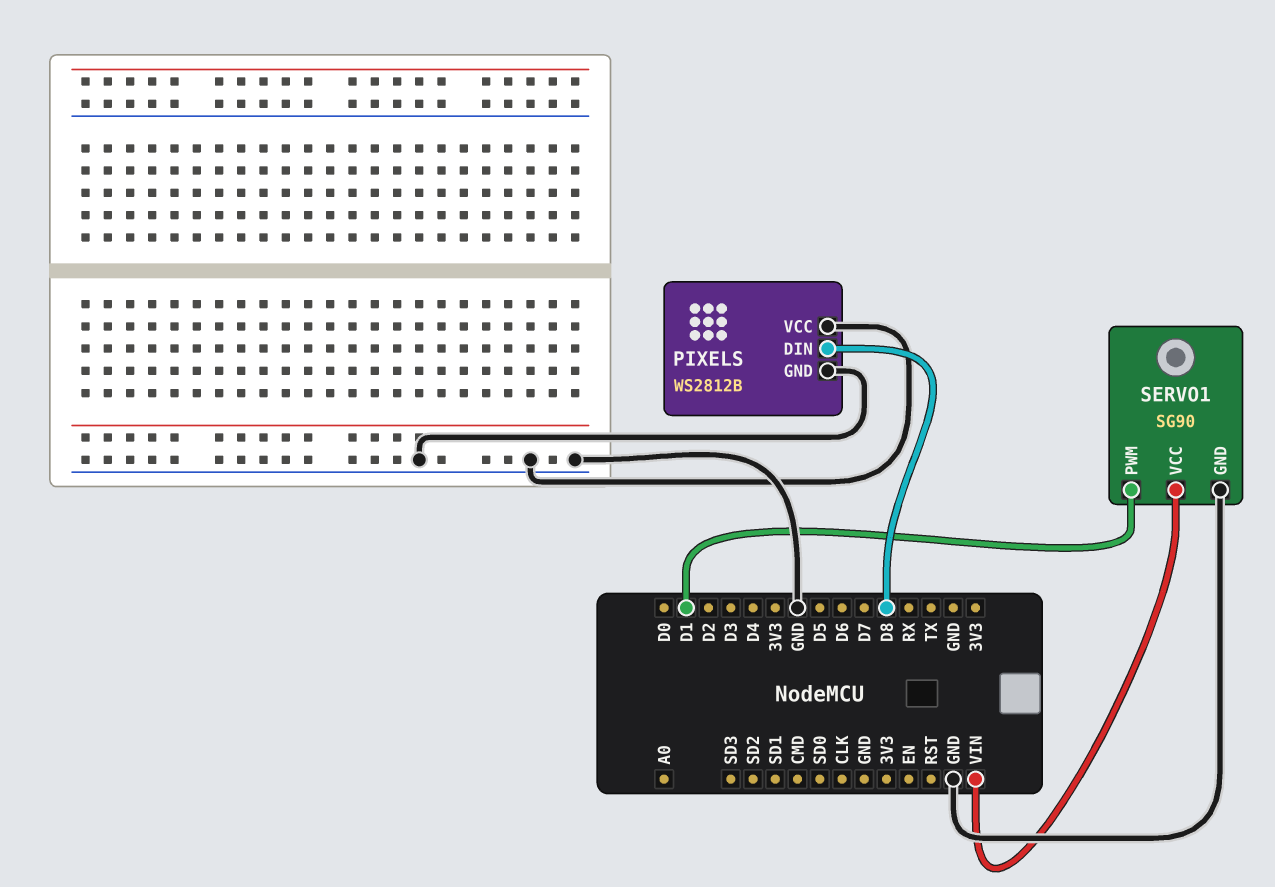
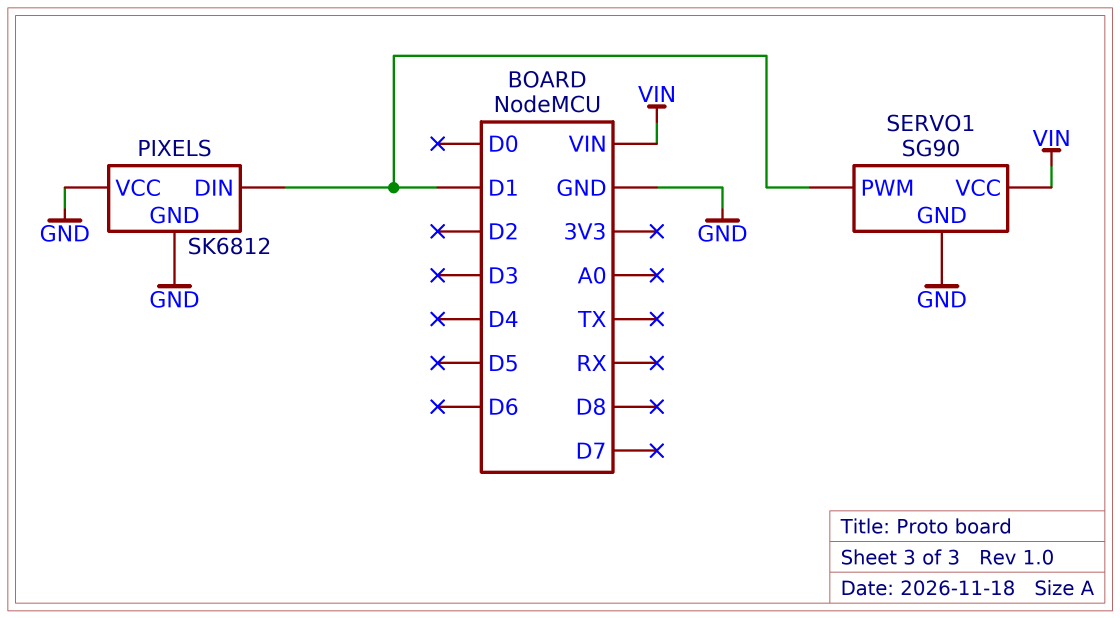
PIXELS: WS2812B -> SK6812
PIXELS pin DIN: D8 -> D1

